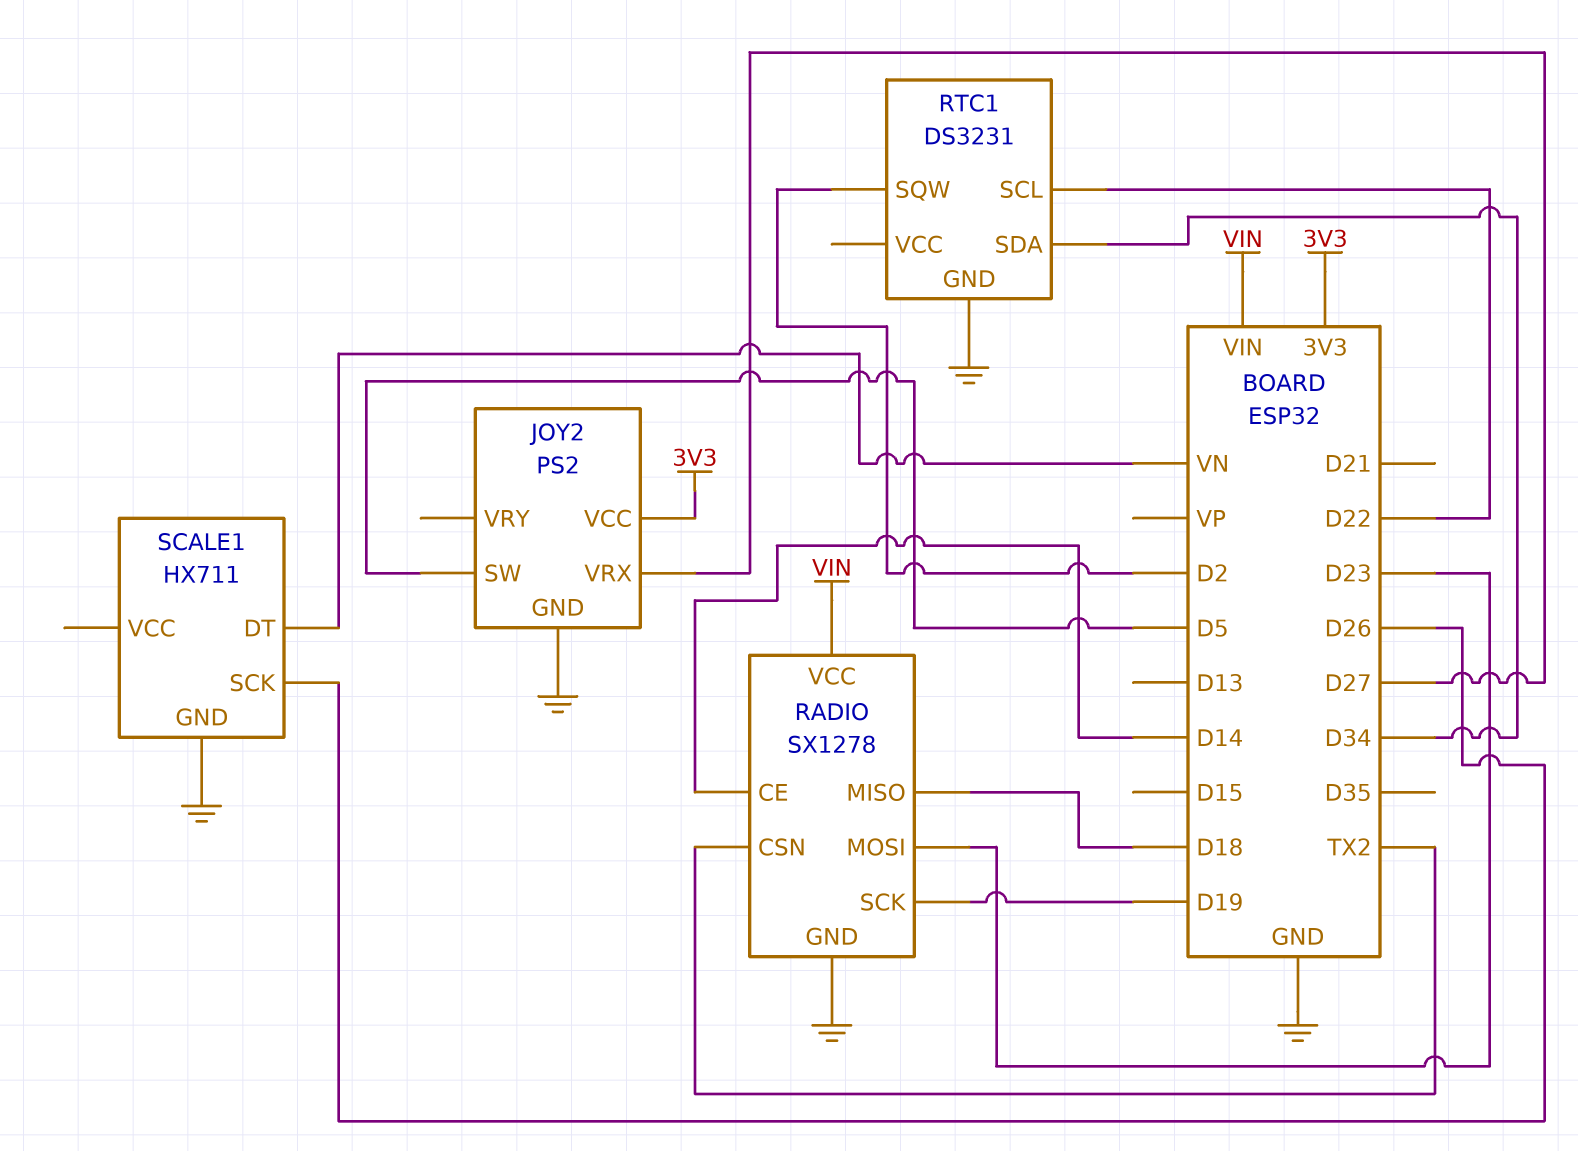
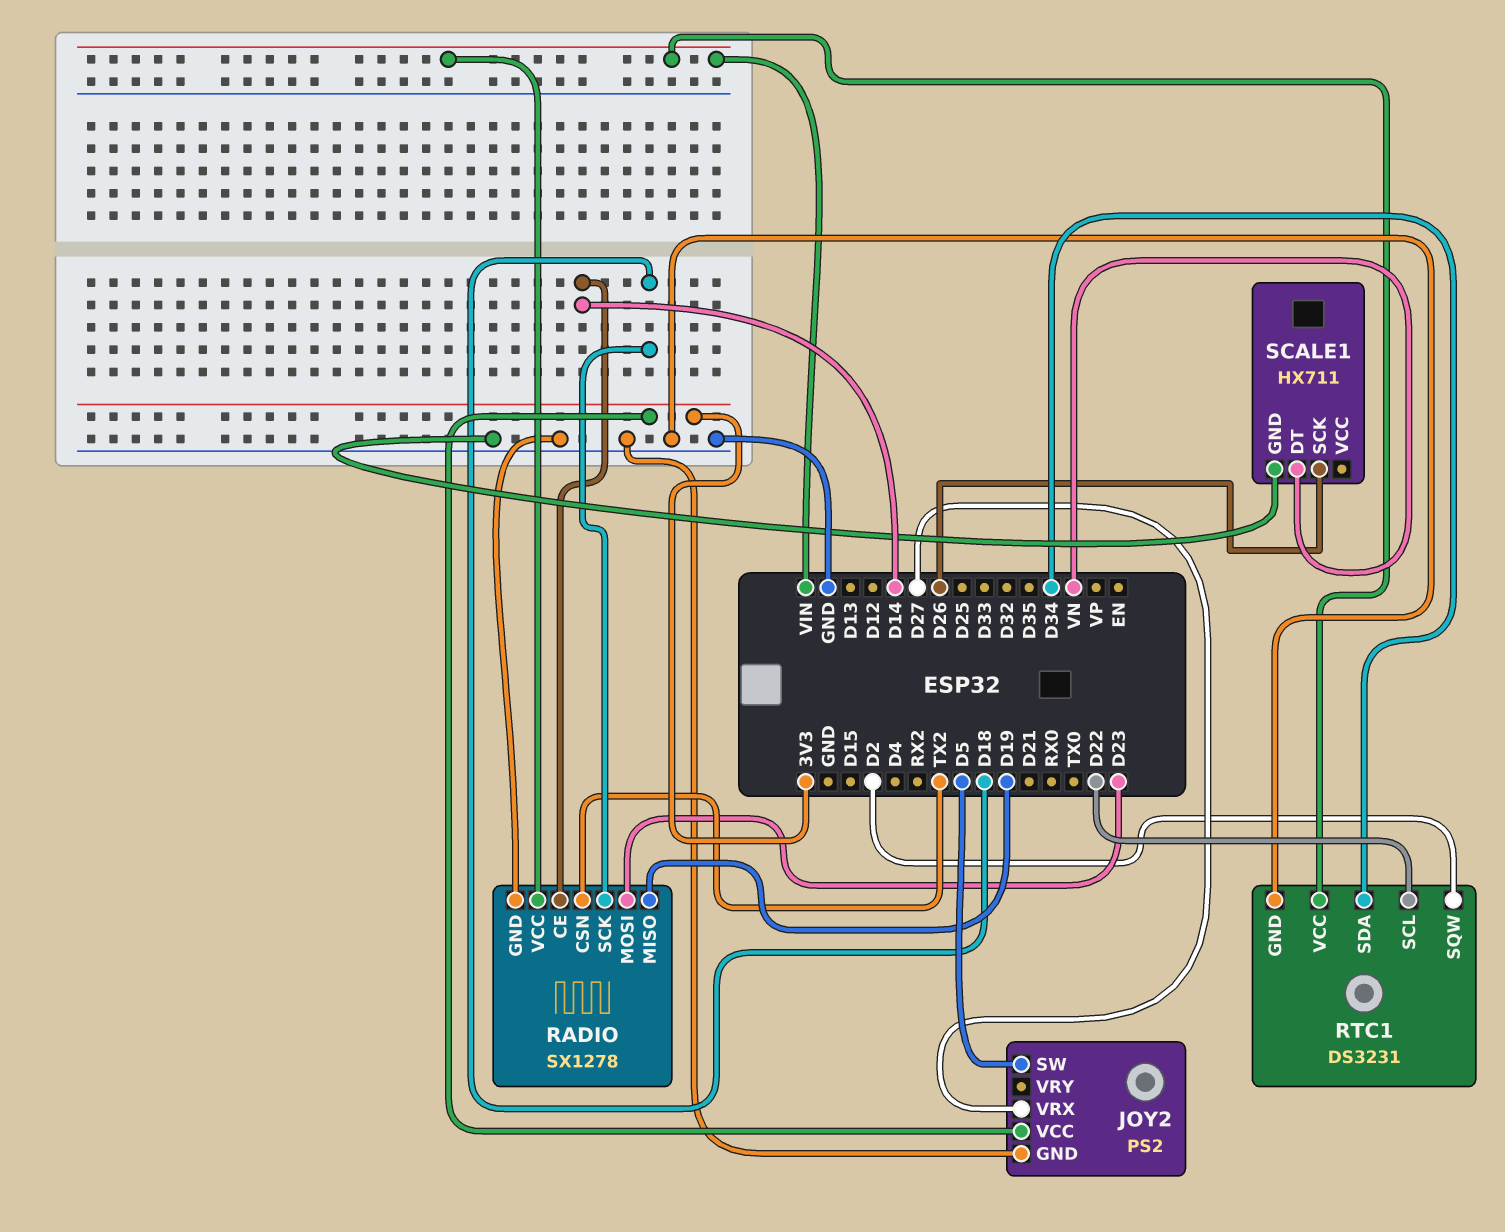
RADIO pin MISO: D18 -> D19
RADIO pin SCK: D19 -> D18
RTC1 pin VCC: none -> VIN

